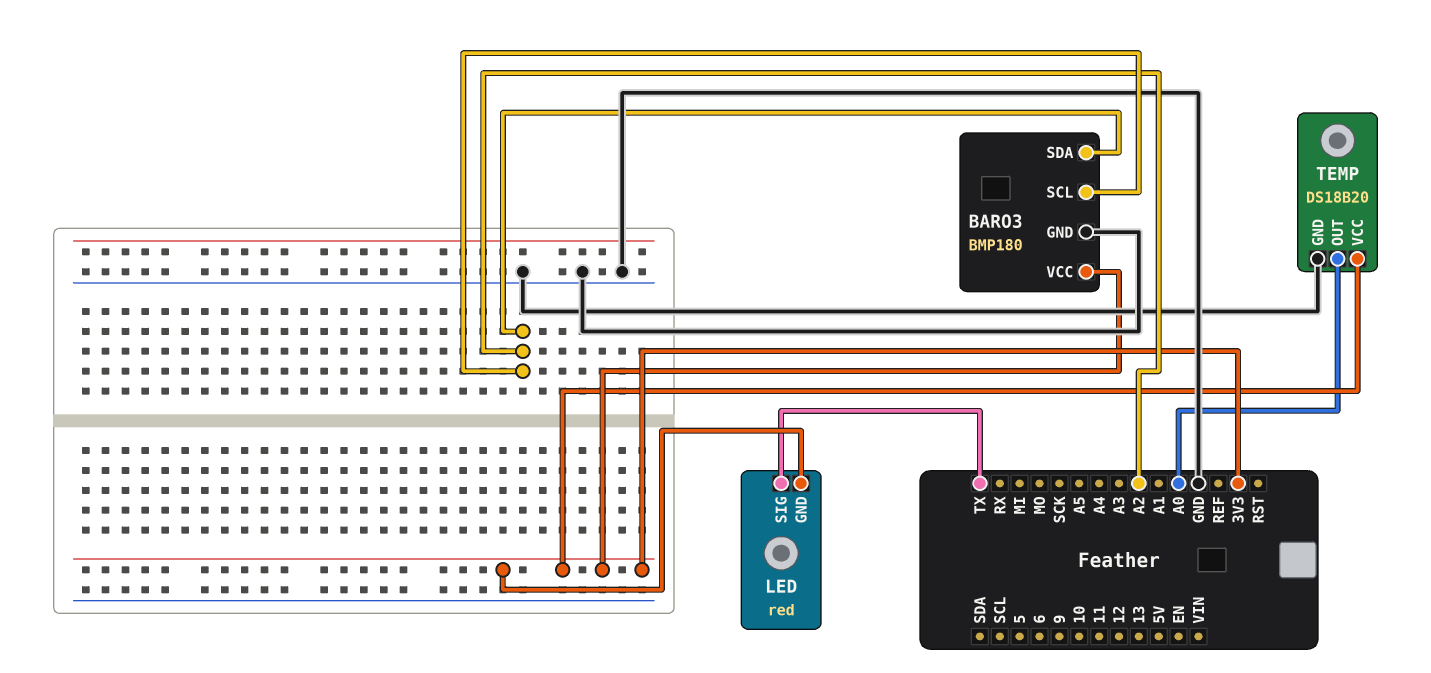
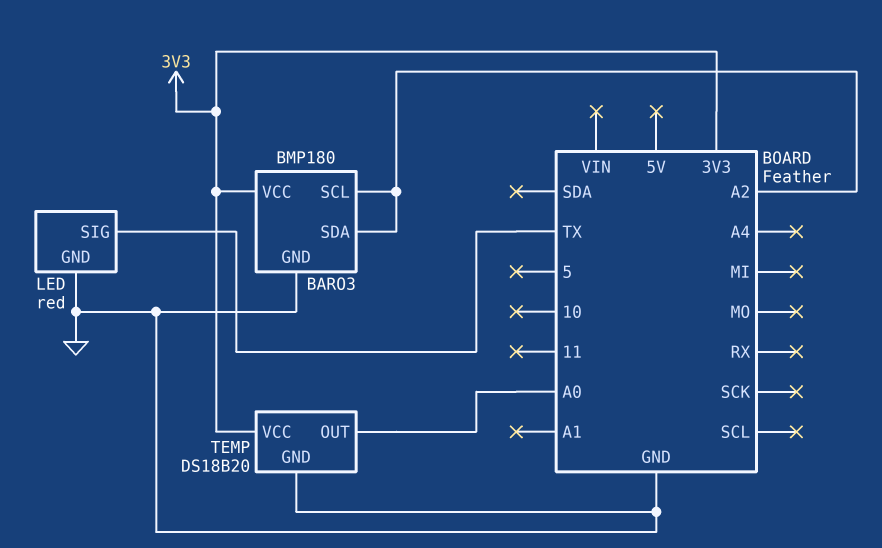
LED pin GND: 3V3 -> GND

